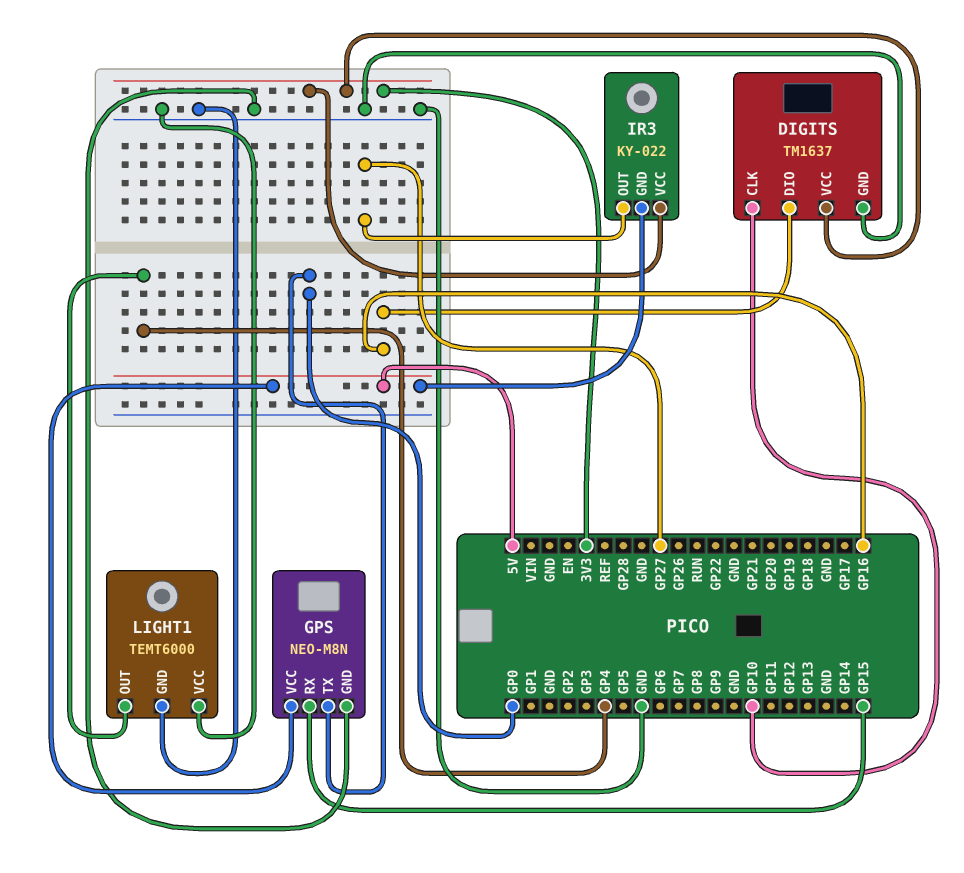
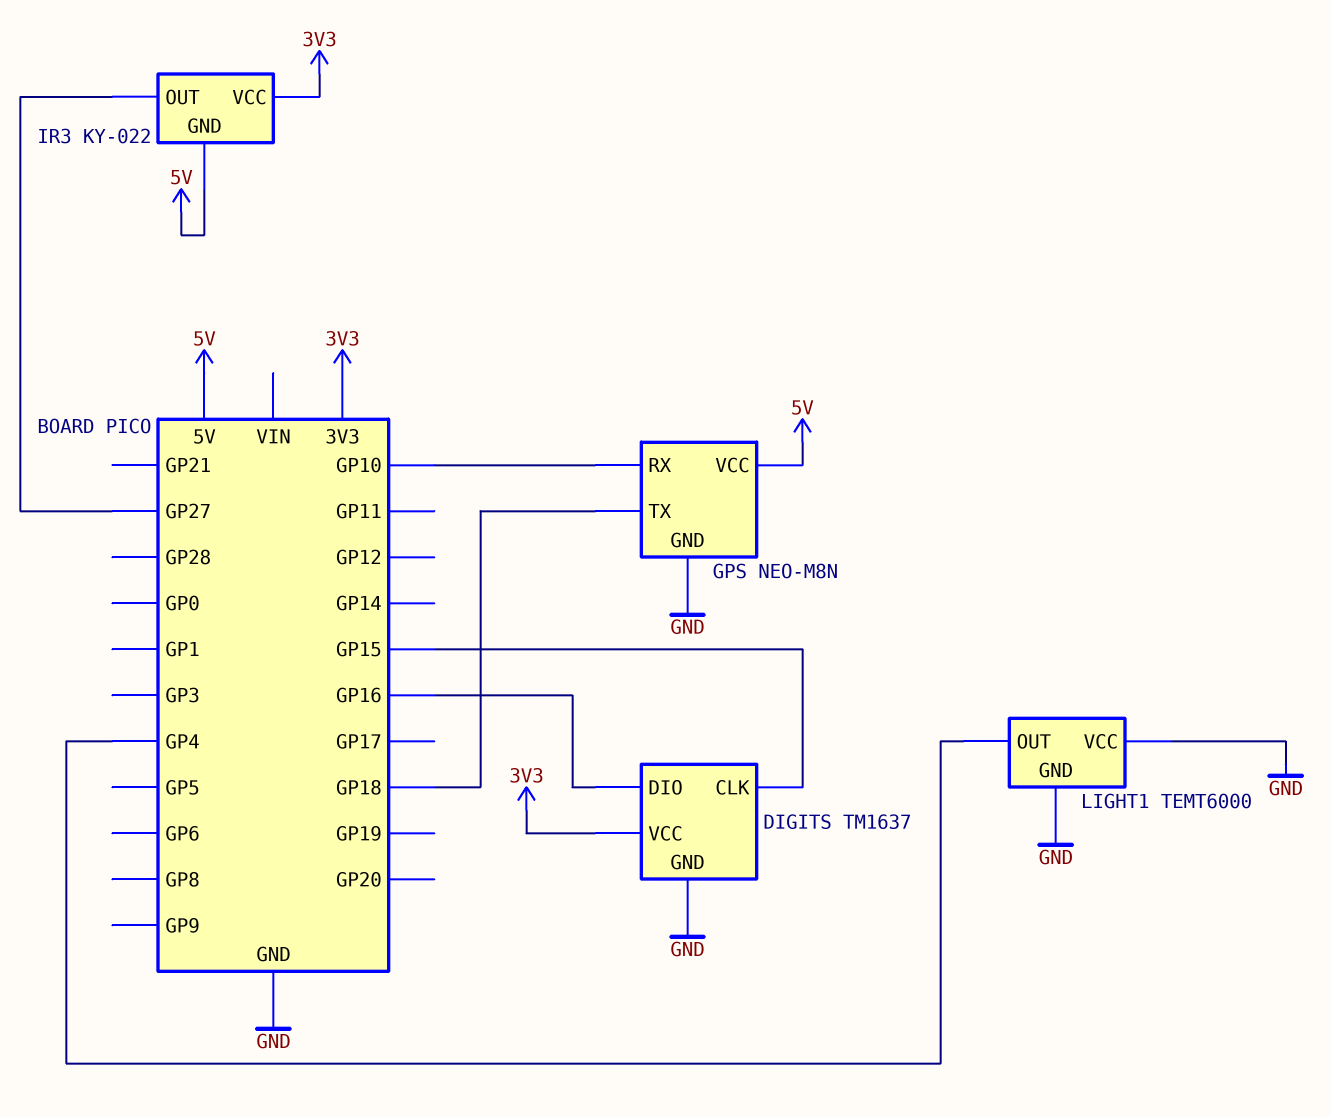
DIGITS pin CLK: GP10 -> GP15
GPS pin RX: GP15 -> GP10
GPS pin TX: GP0 -> GP18

